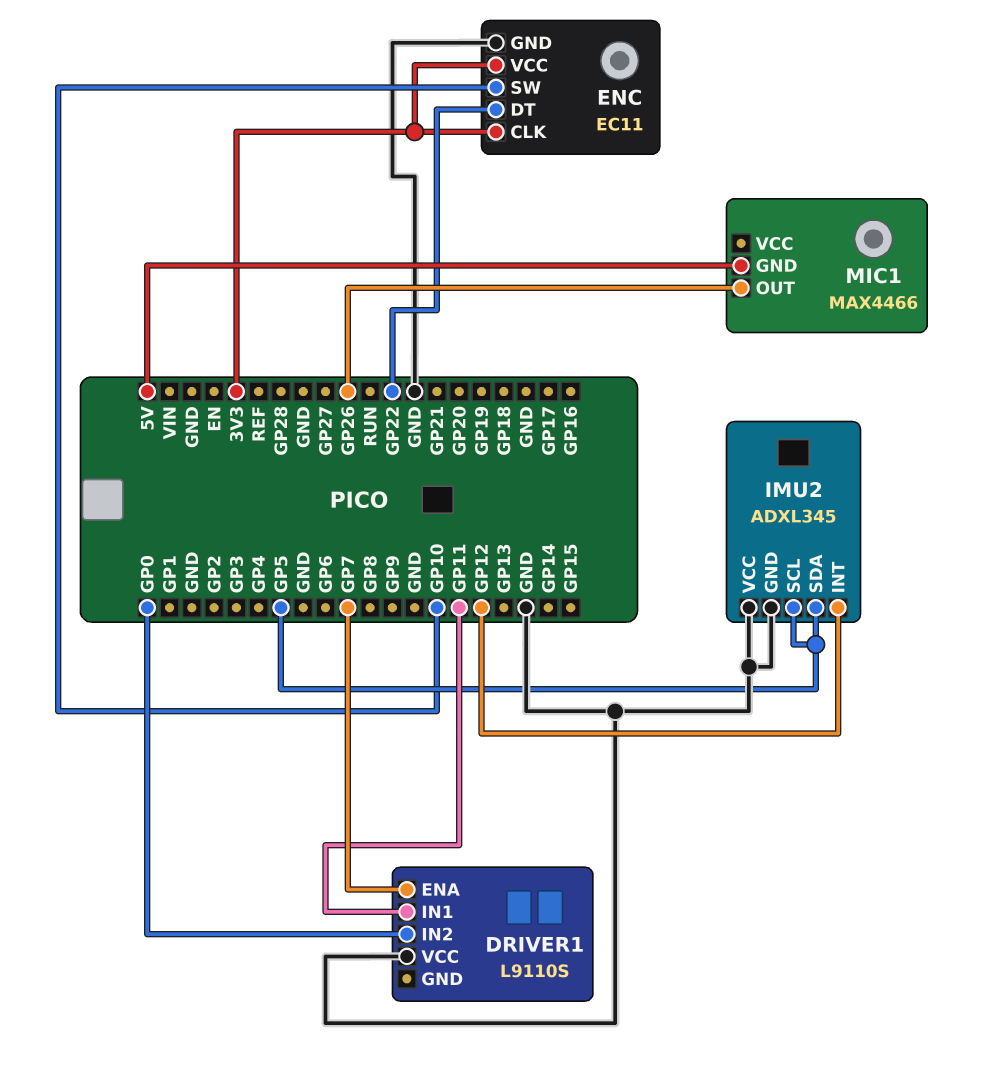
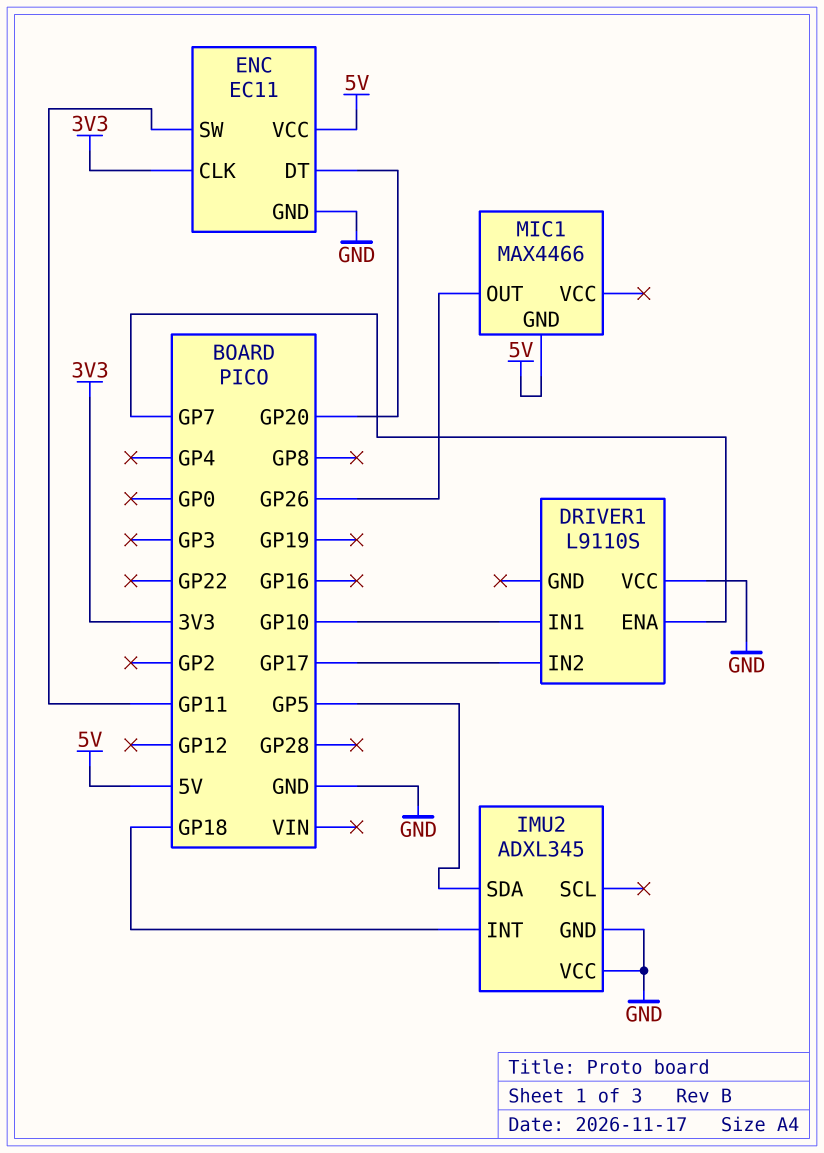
DRIVER1 pin IN1: GP11 -> GP10
DRIVER1 pin IN2: GP0 -> GP17
ENC pin DT: GP22 -> GP20
ENC pin SW: GP10 -> GP11
ENC pin VCC: 3V3 -> 5V
IMU2 pin INT: GP12 -> GP18
IMU2 pin SCL: GP5 -> none

